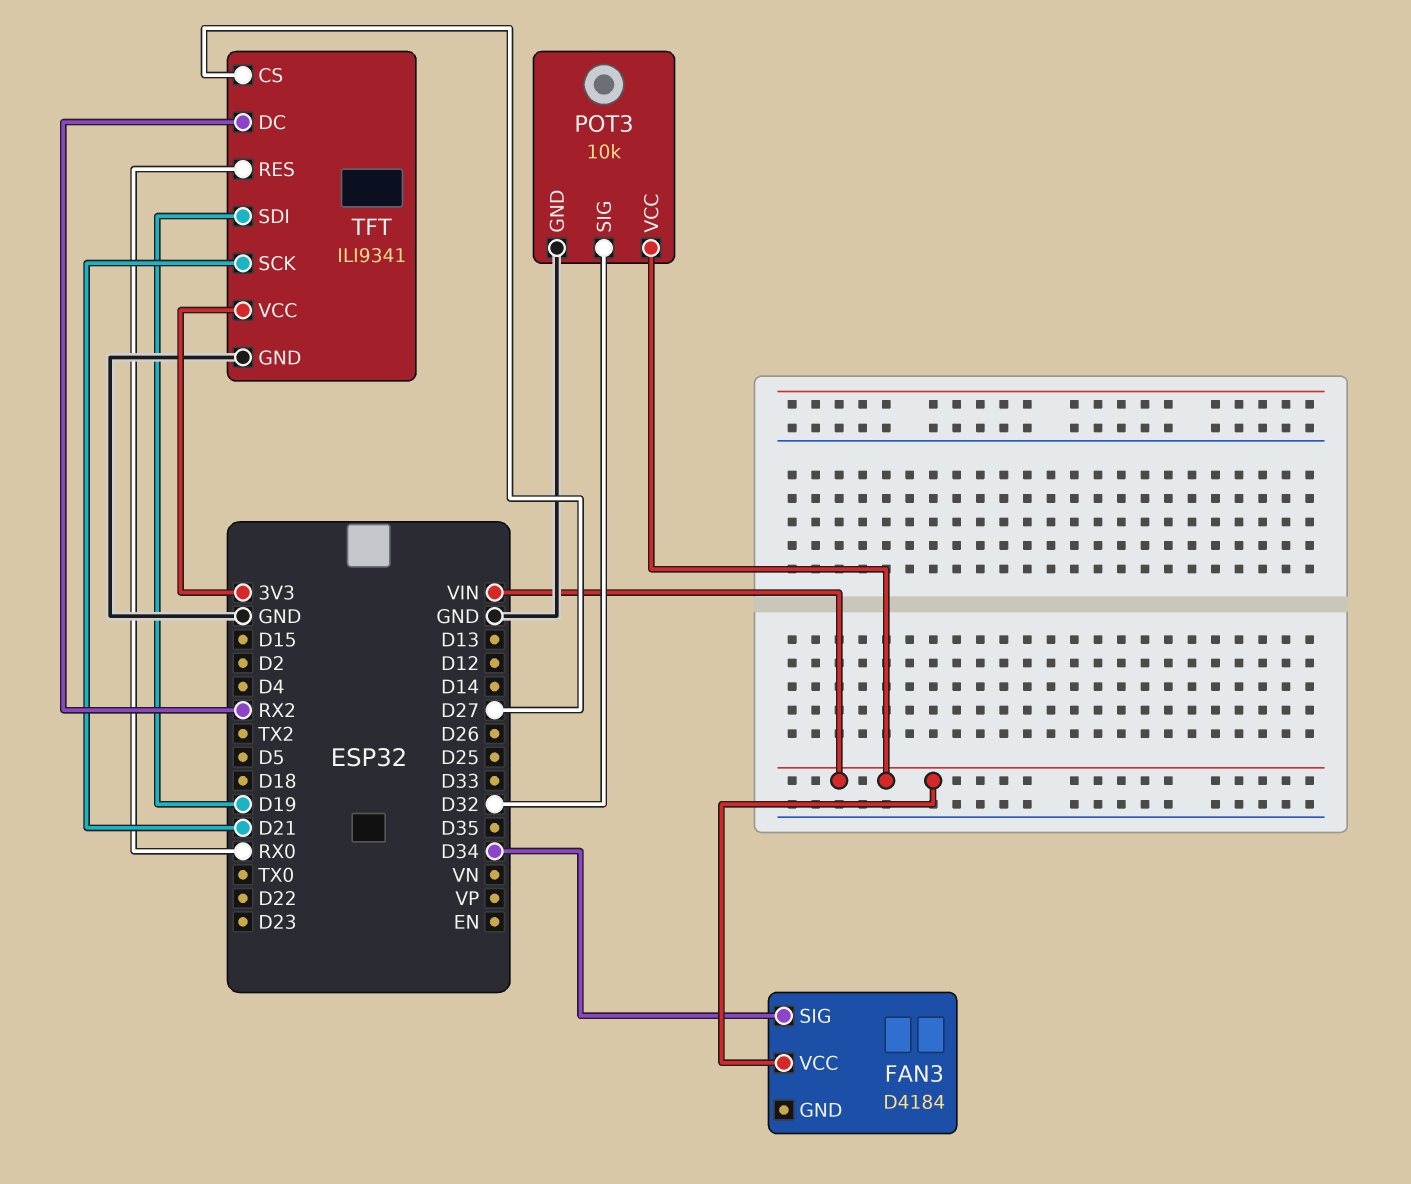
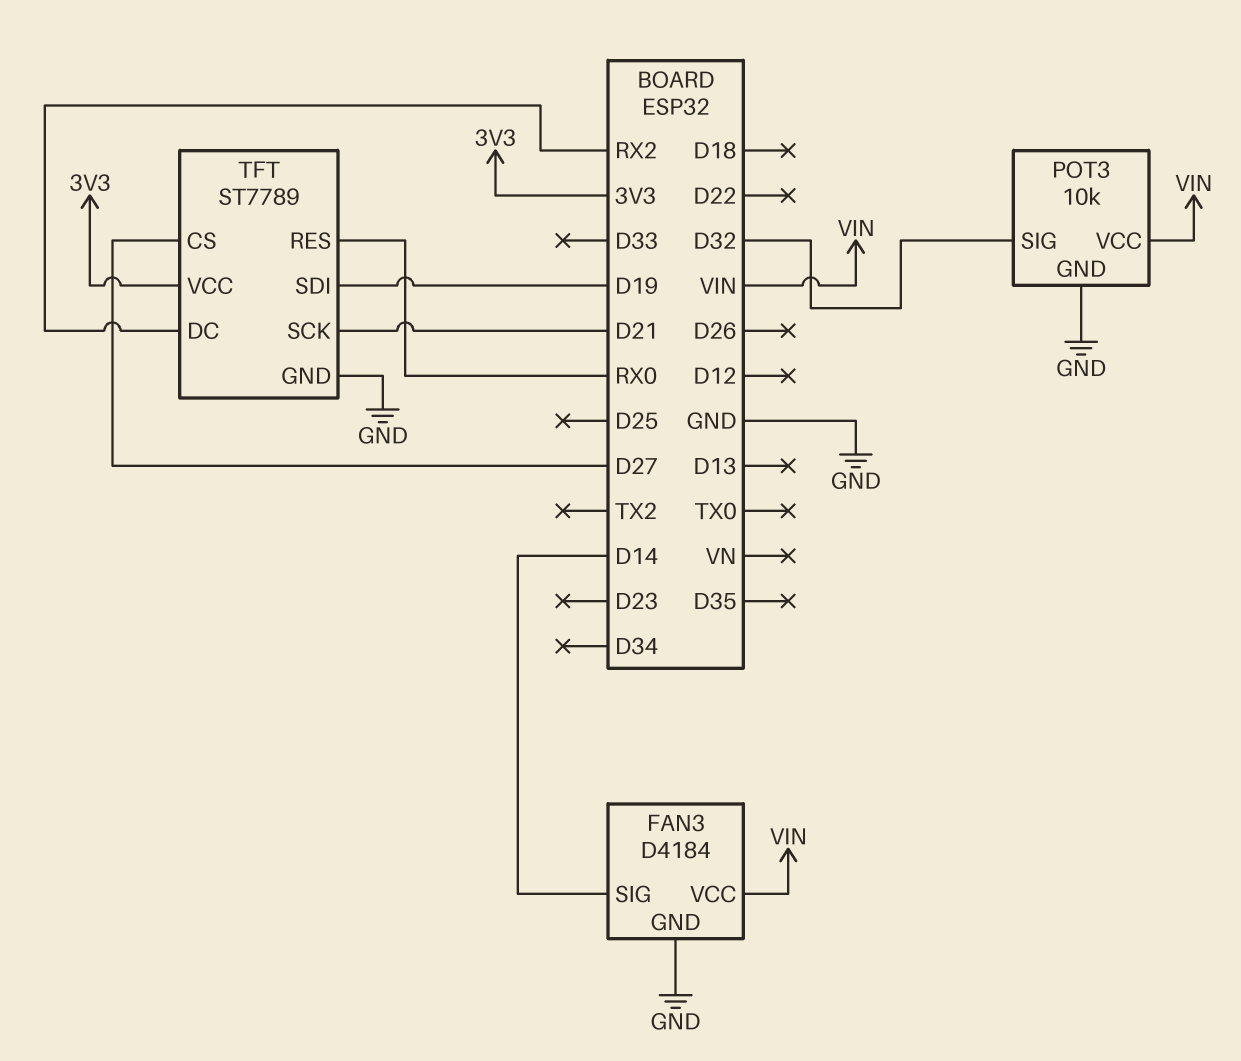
FAN3 pin GND: none -> GND
FAN3 pin SIG: D34 -> D14
TFT: ILI9341 -> ST7789

